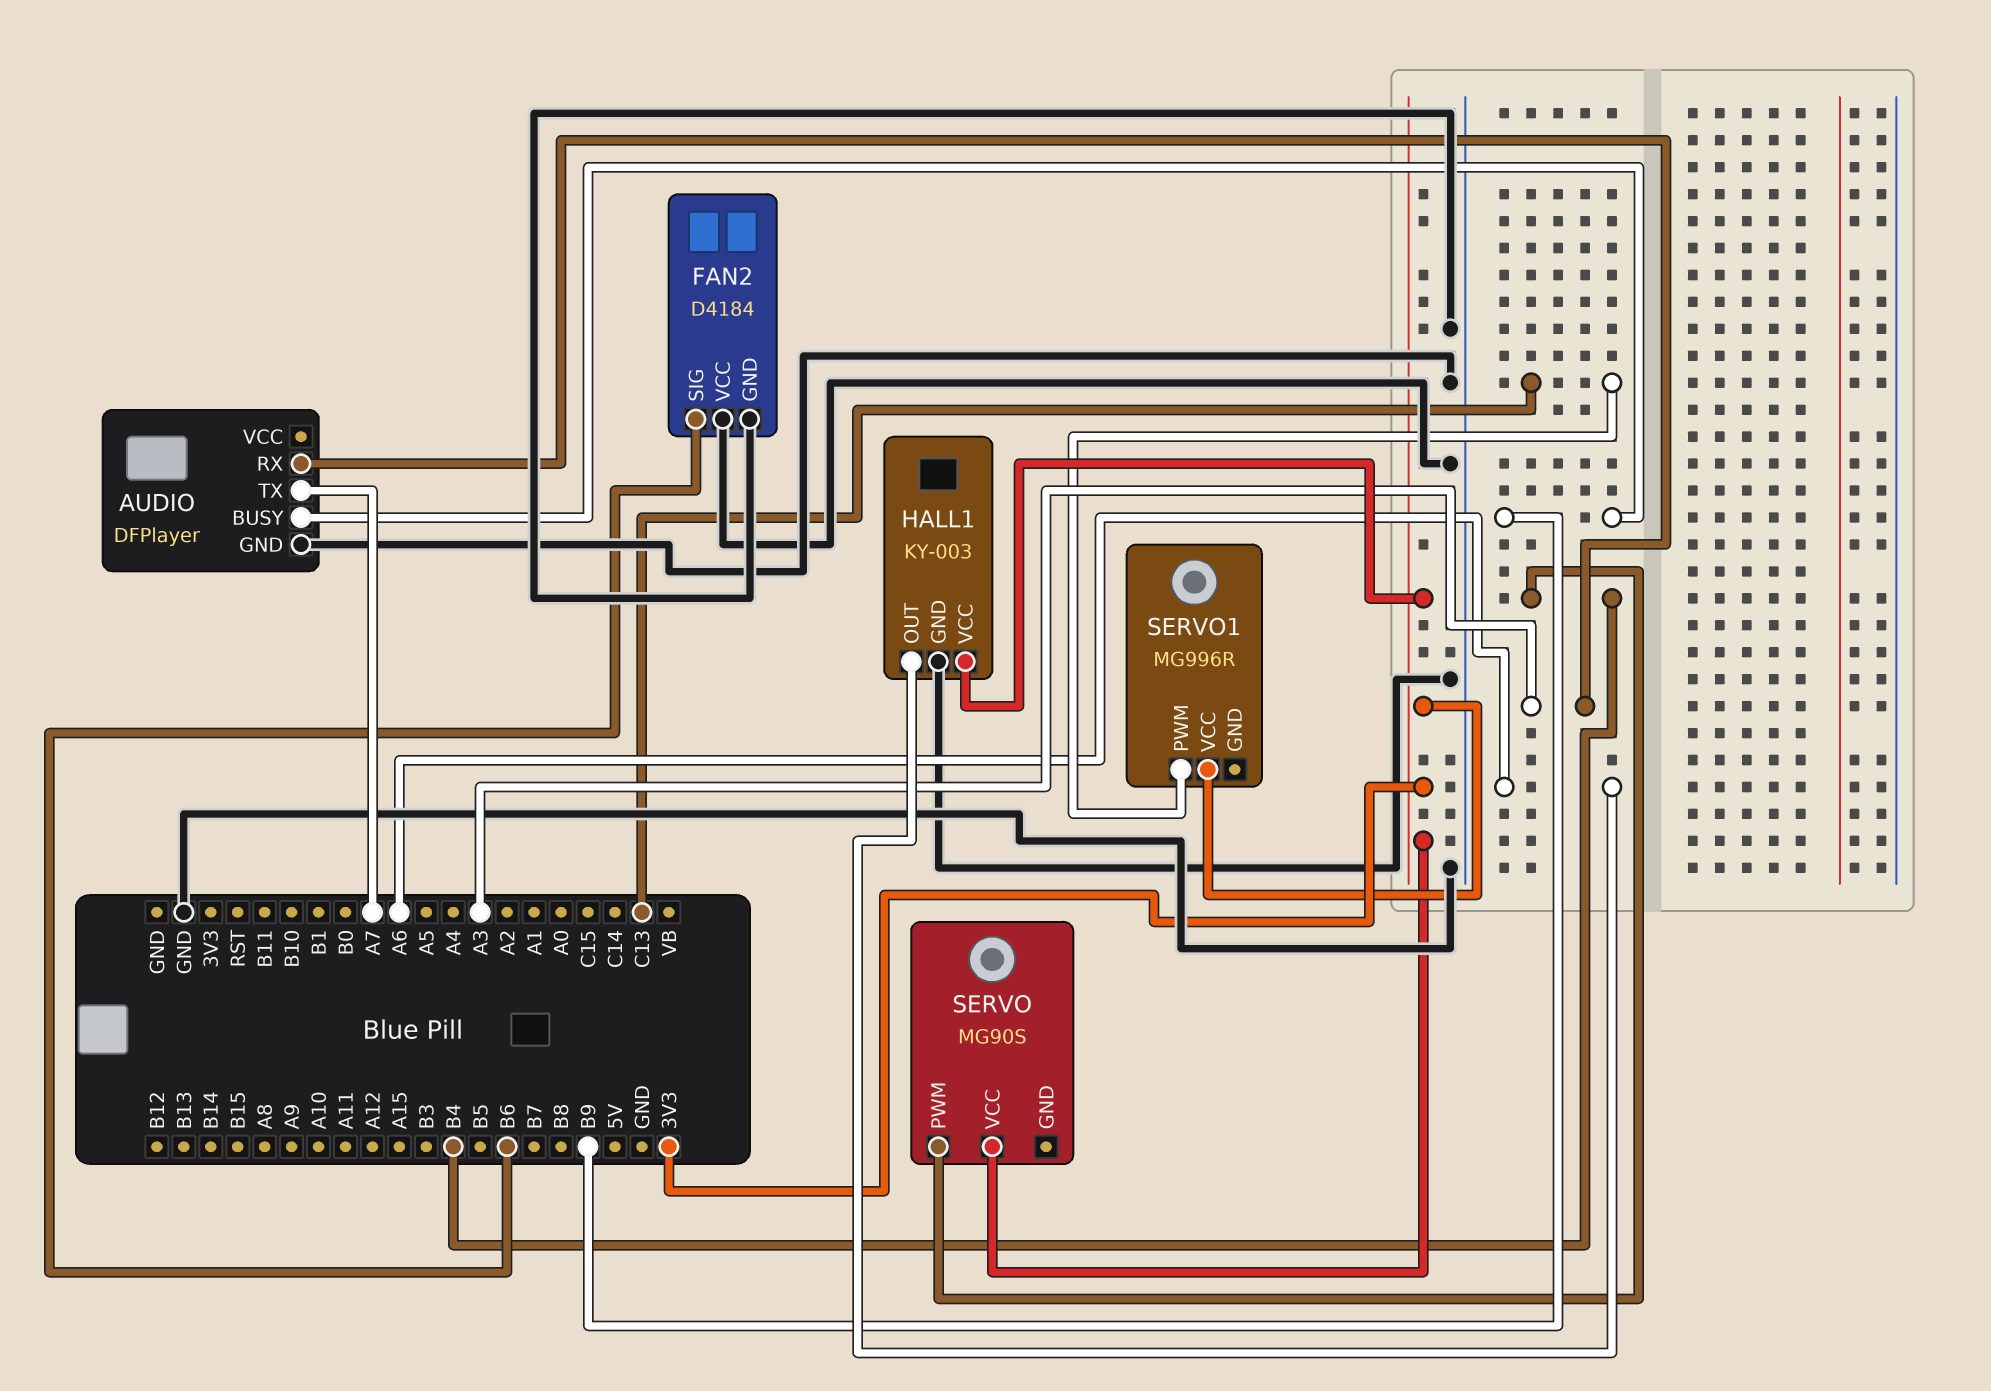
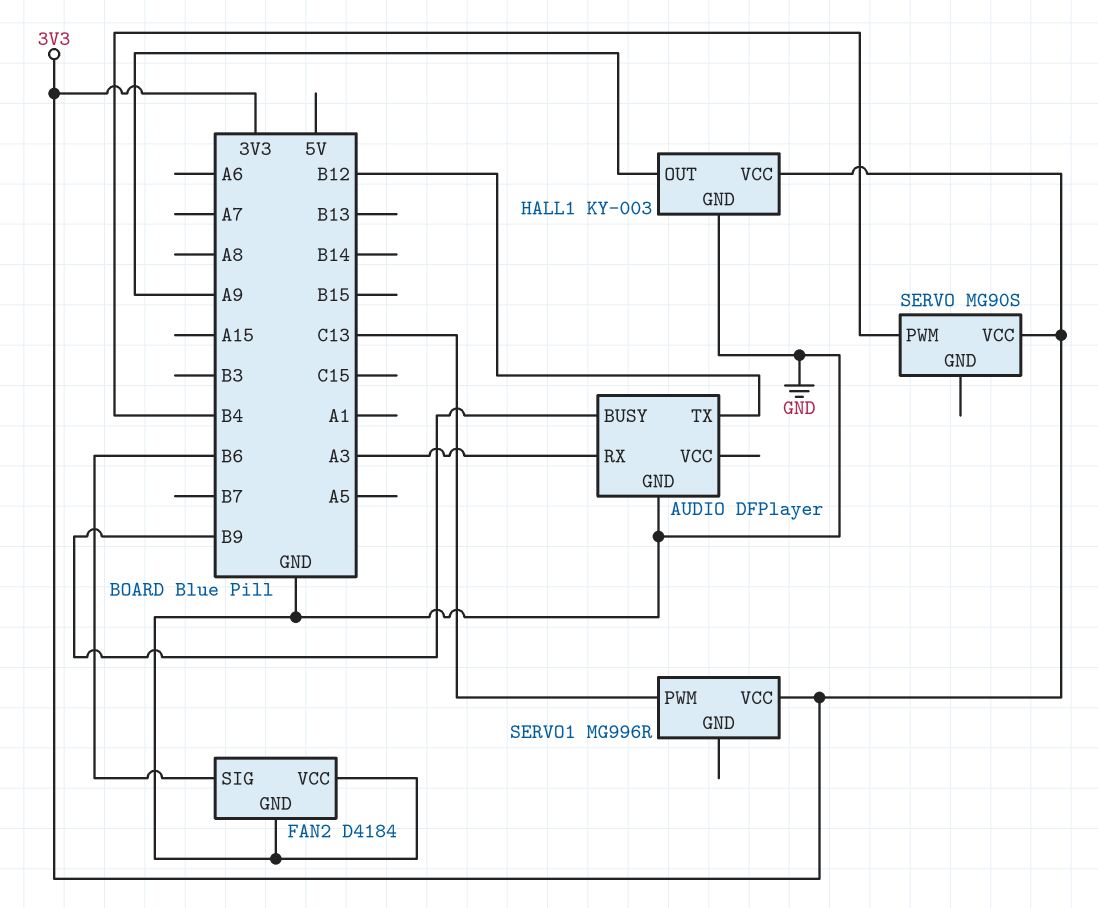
AUDIO pin TX: A7 -> B12
HALL1 pin OUT: A6 -> A9

